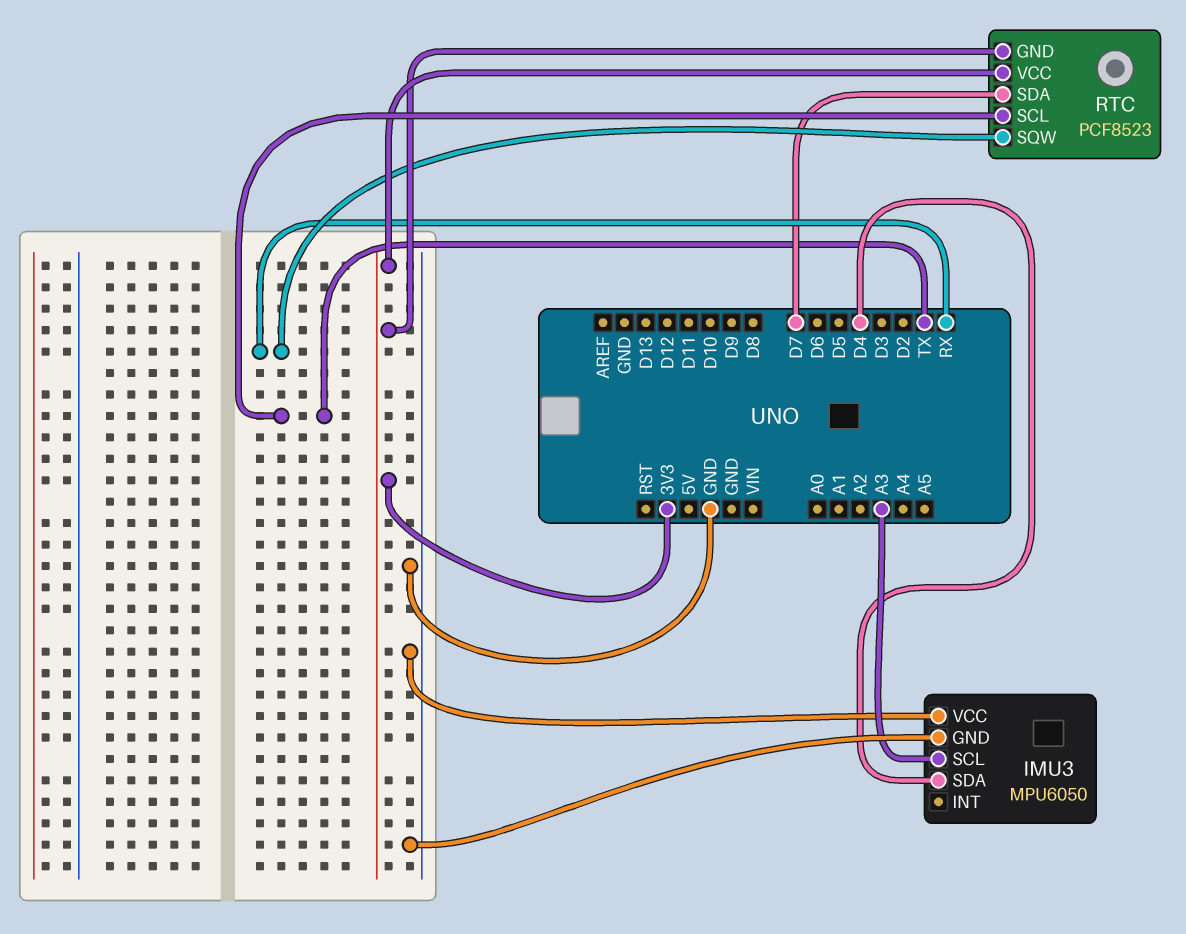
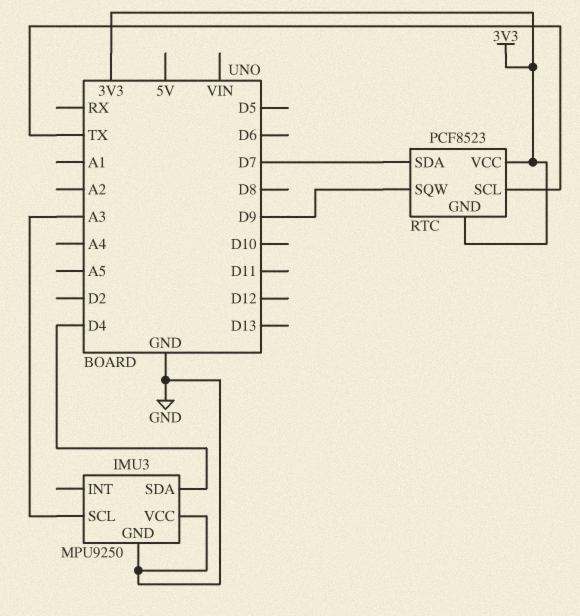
IMU3: MPU6050 -> MPU9250
RTC pin SQW: RX -> D9

